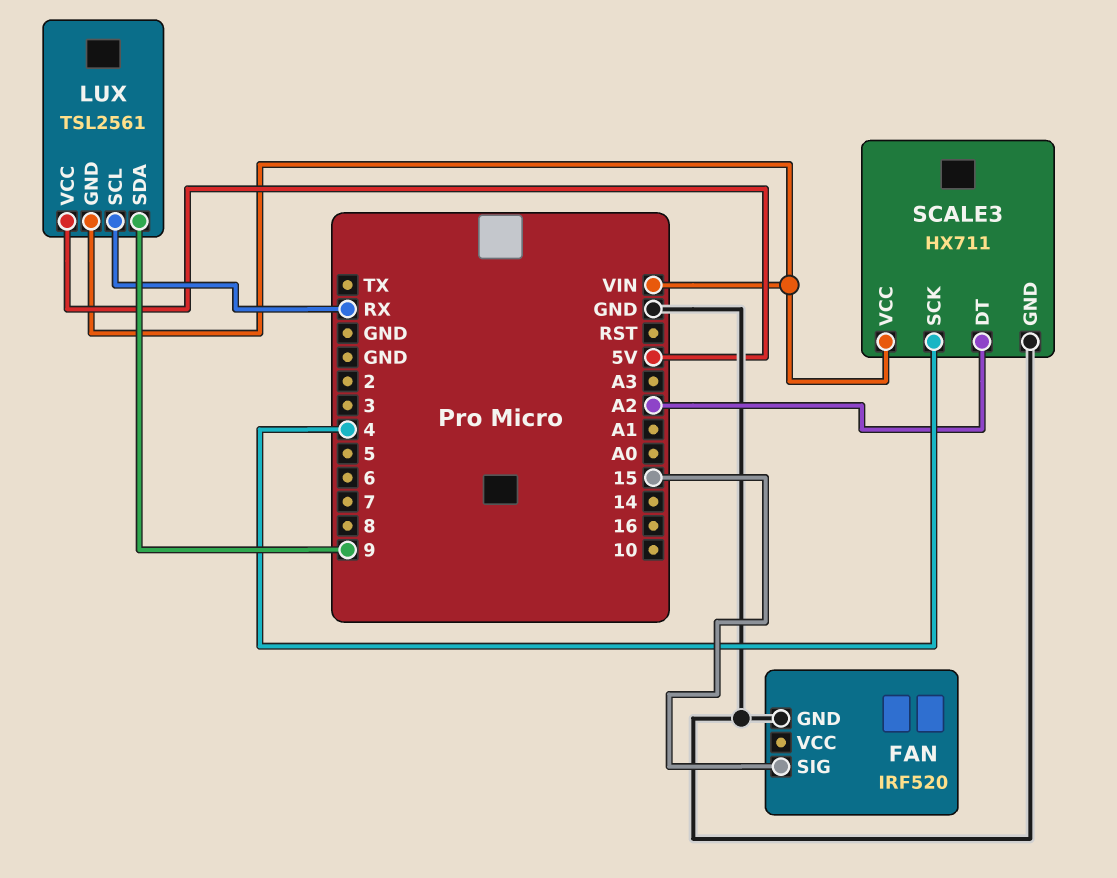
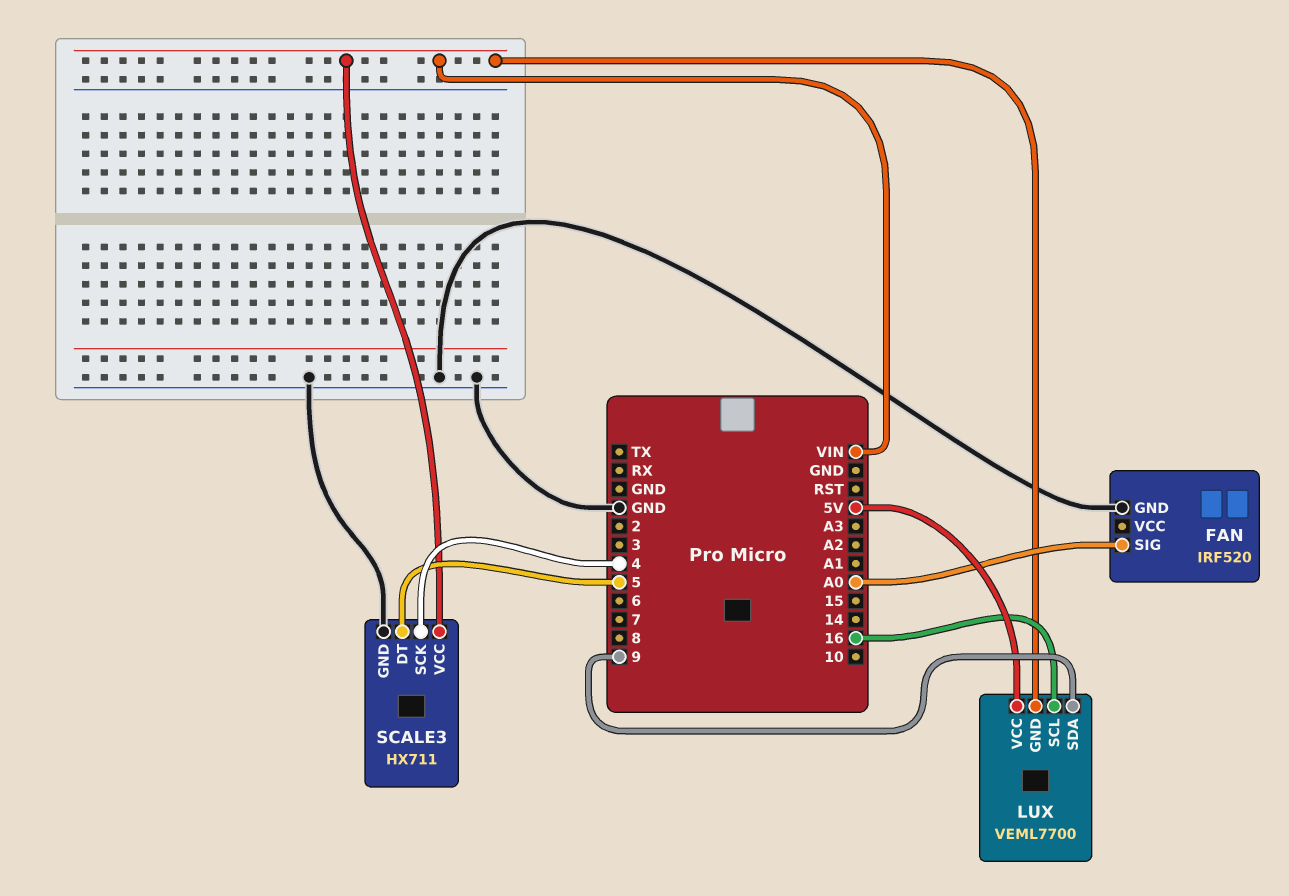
FAN pin SIG: 15 -> A0
LUX: TSL2561 -> VEML7700
LUX pin SCL: RX -> 16
SCALE3 pin DT: A2 -> 5

